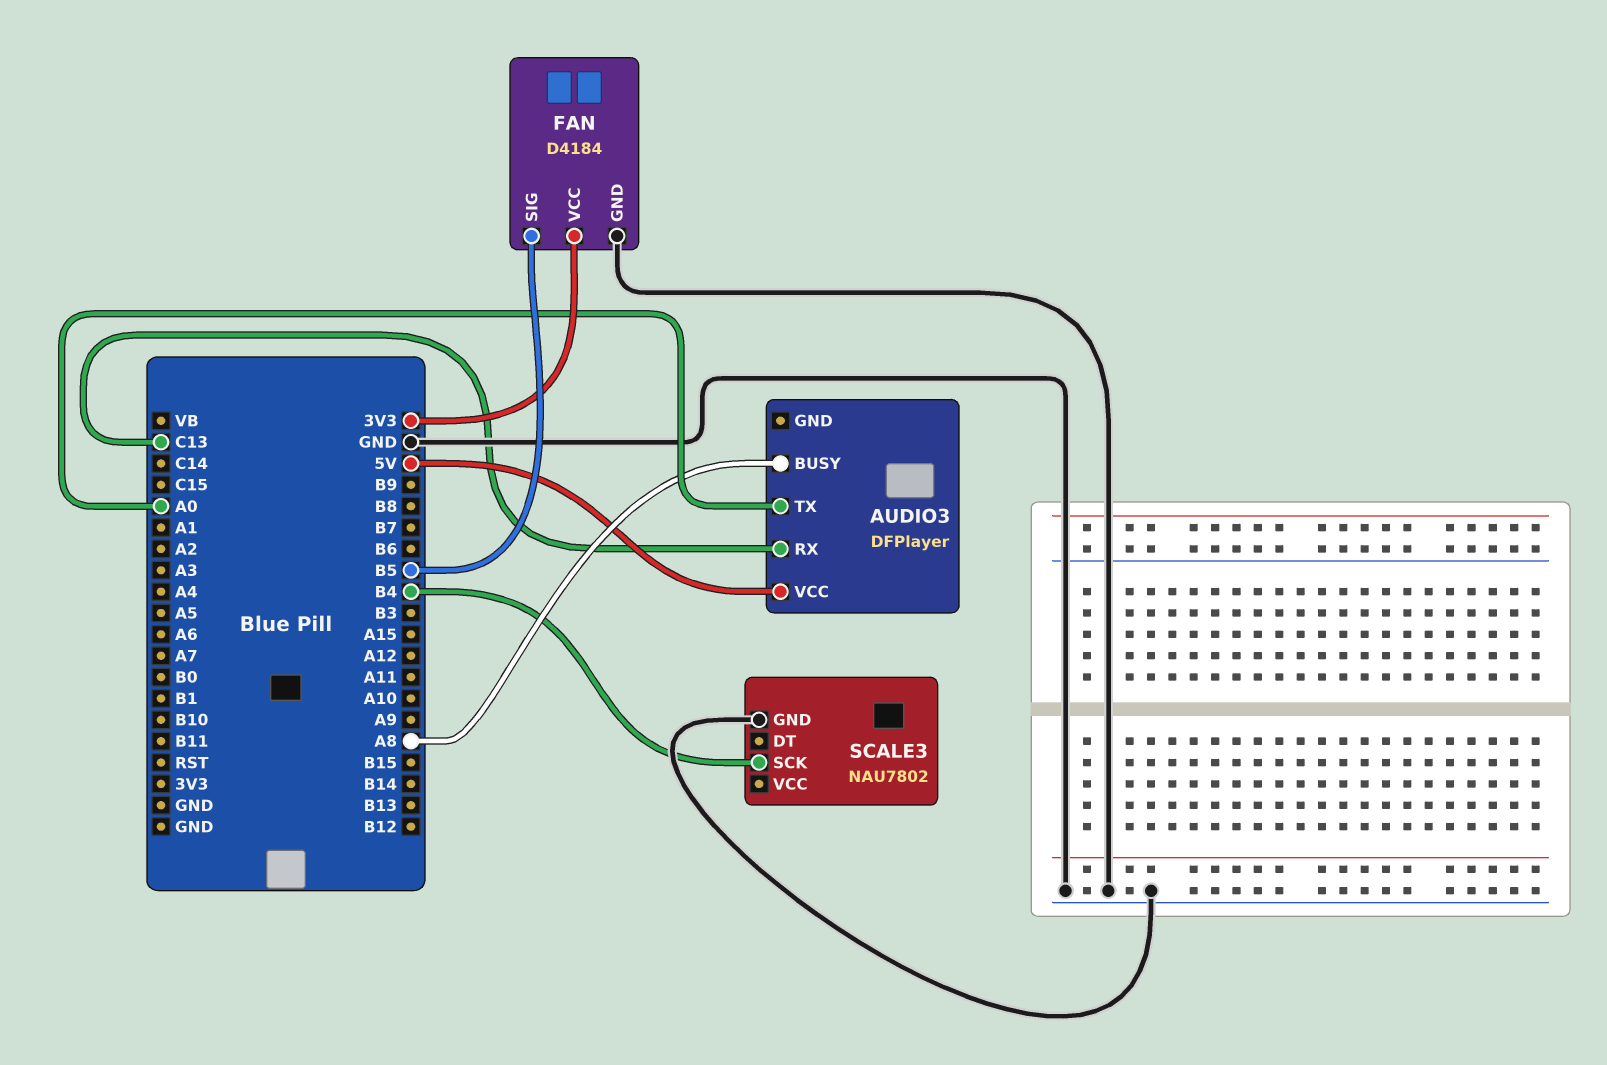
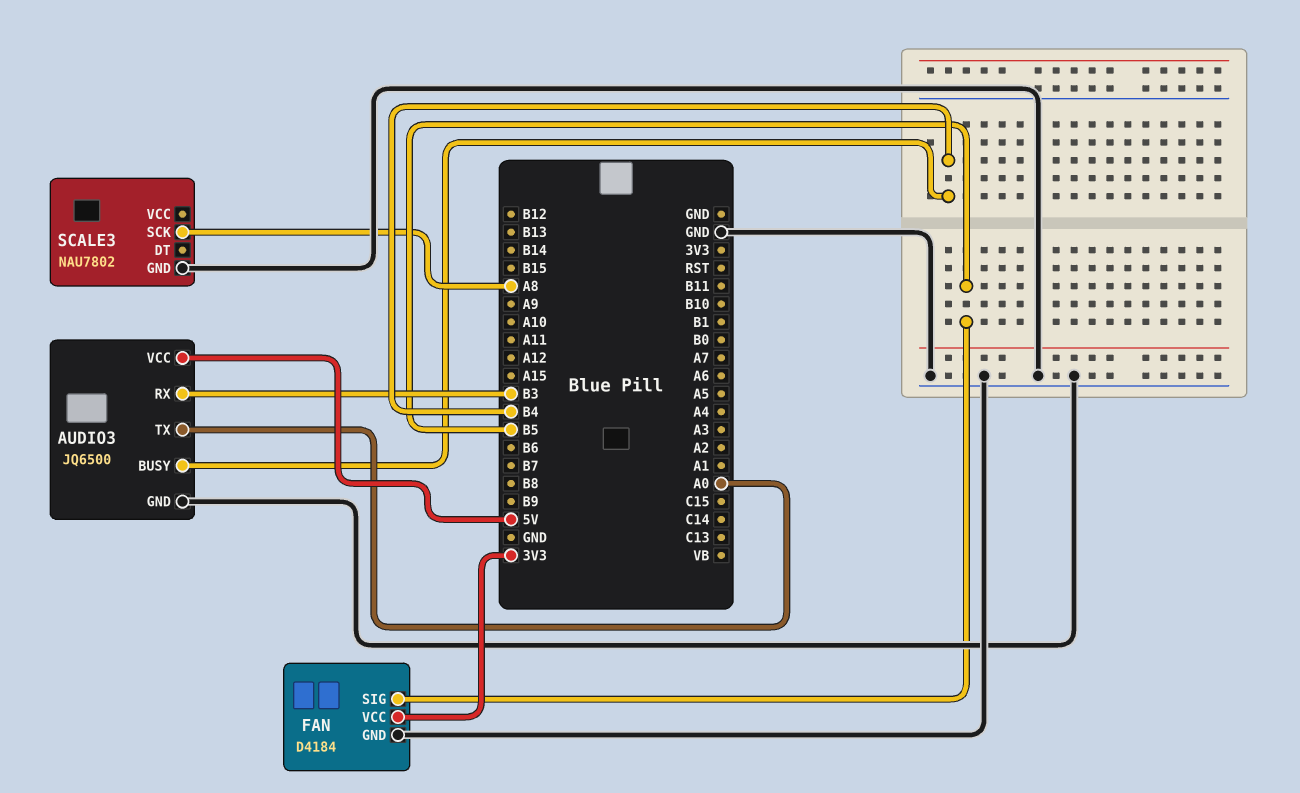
AUDIO3: DFPlayer -> JQ6500
AUDIO3 pin BUSY: A8 -> B4
AUDIO3 pin GND: none -> GND
AUDIO3 pin RX: C13 -> B3
SCALE3 pin SCK: B4 -> A8

